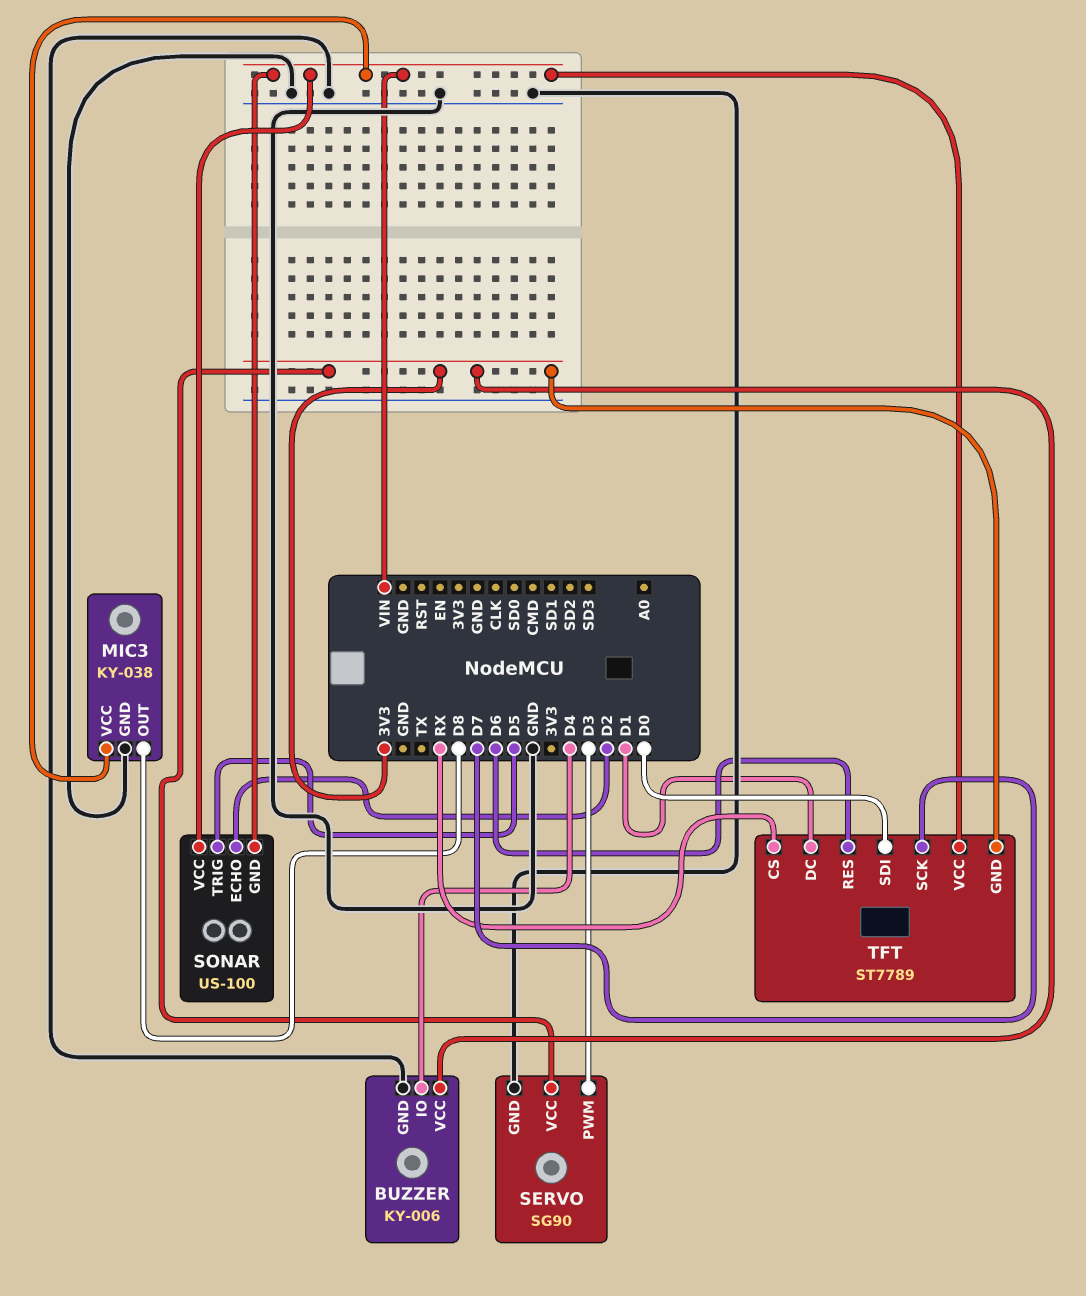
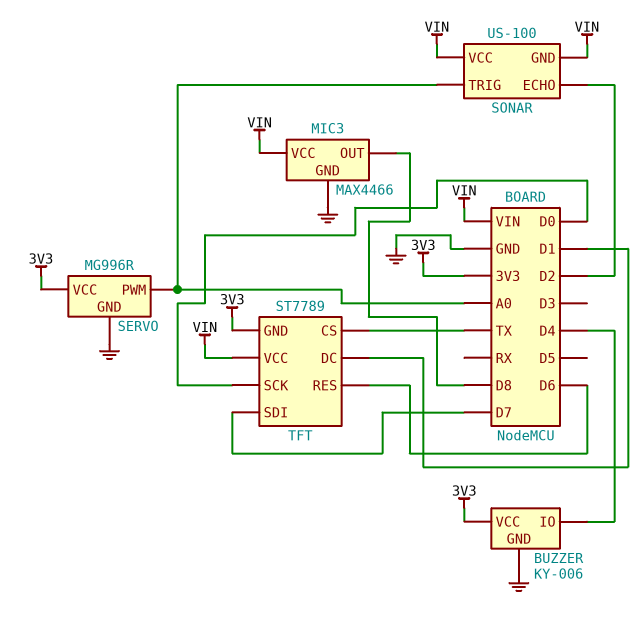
MIC3: KY-038 -> MAX4466
SERVO: SG90 -> MG996R
SERVO pin PWM: D3 -> A0
SONAR pin TRIG: D5 -> A0
TFT pin CS: RX -> TX
TFT pin SCK: D7 -> D0
TFT pin SDI: D0 -> D7

